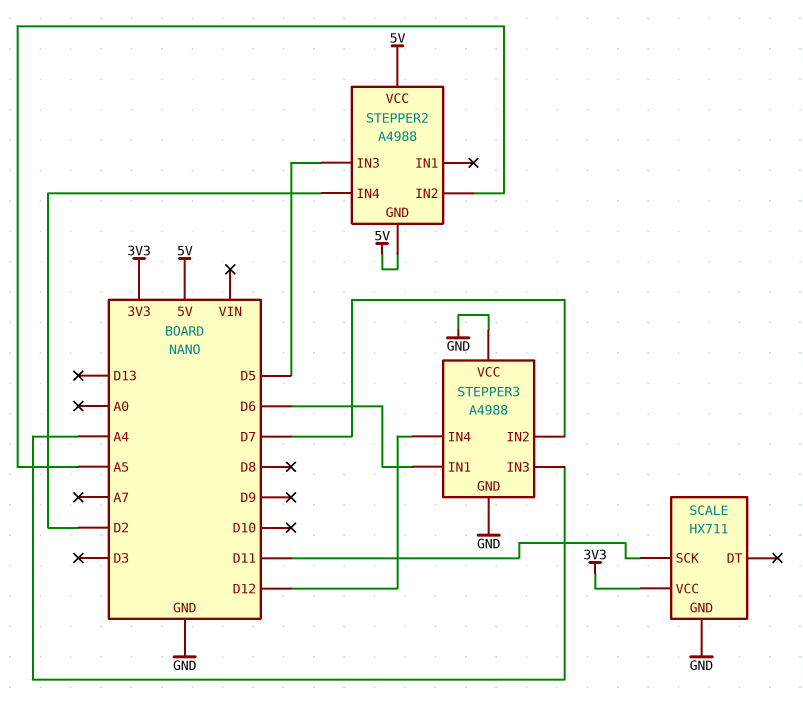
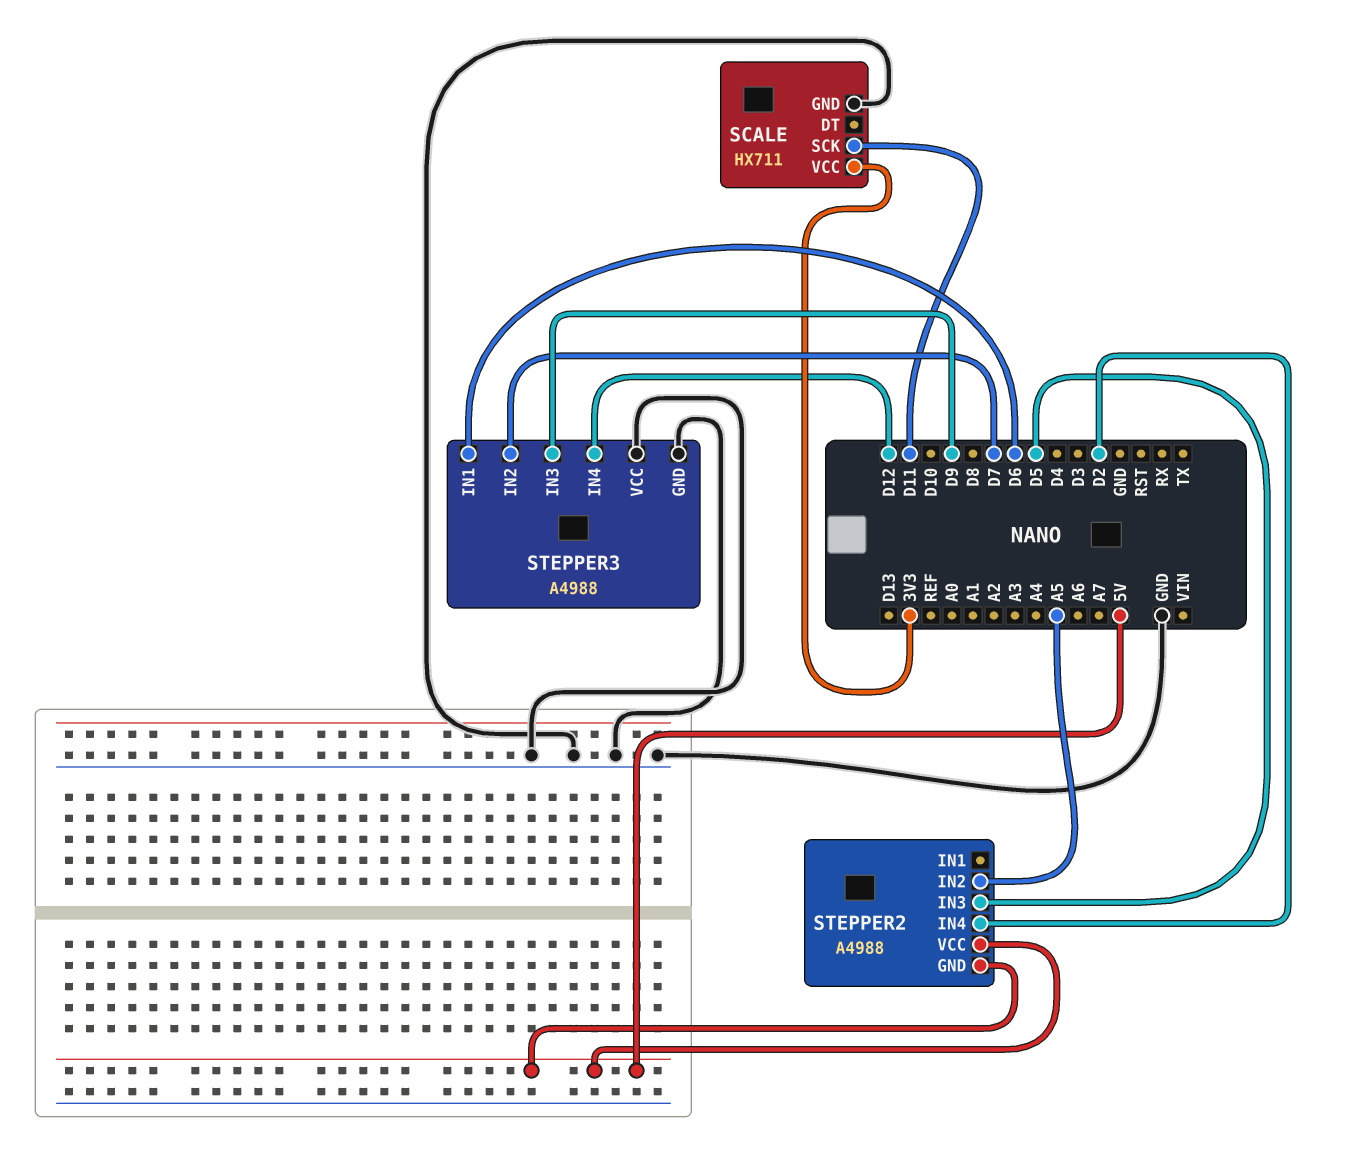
STEPPER3 pin IN3: A4 -> D9

